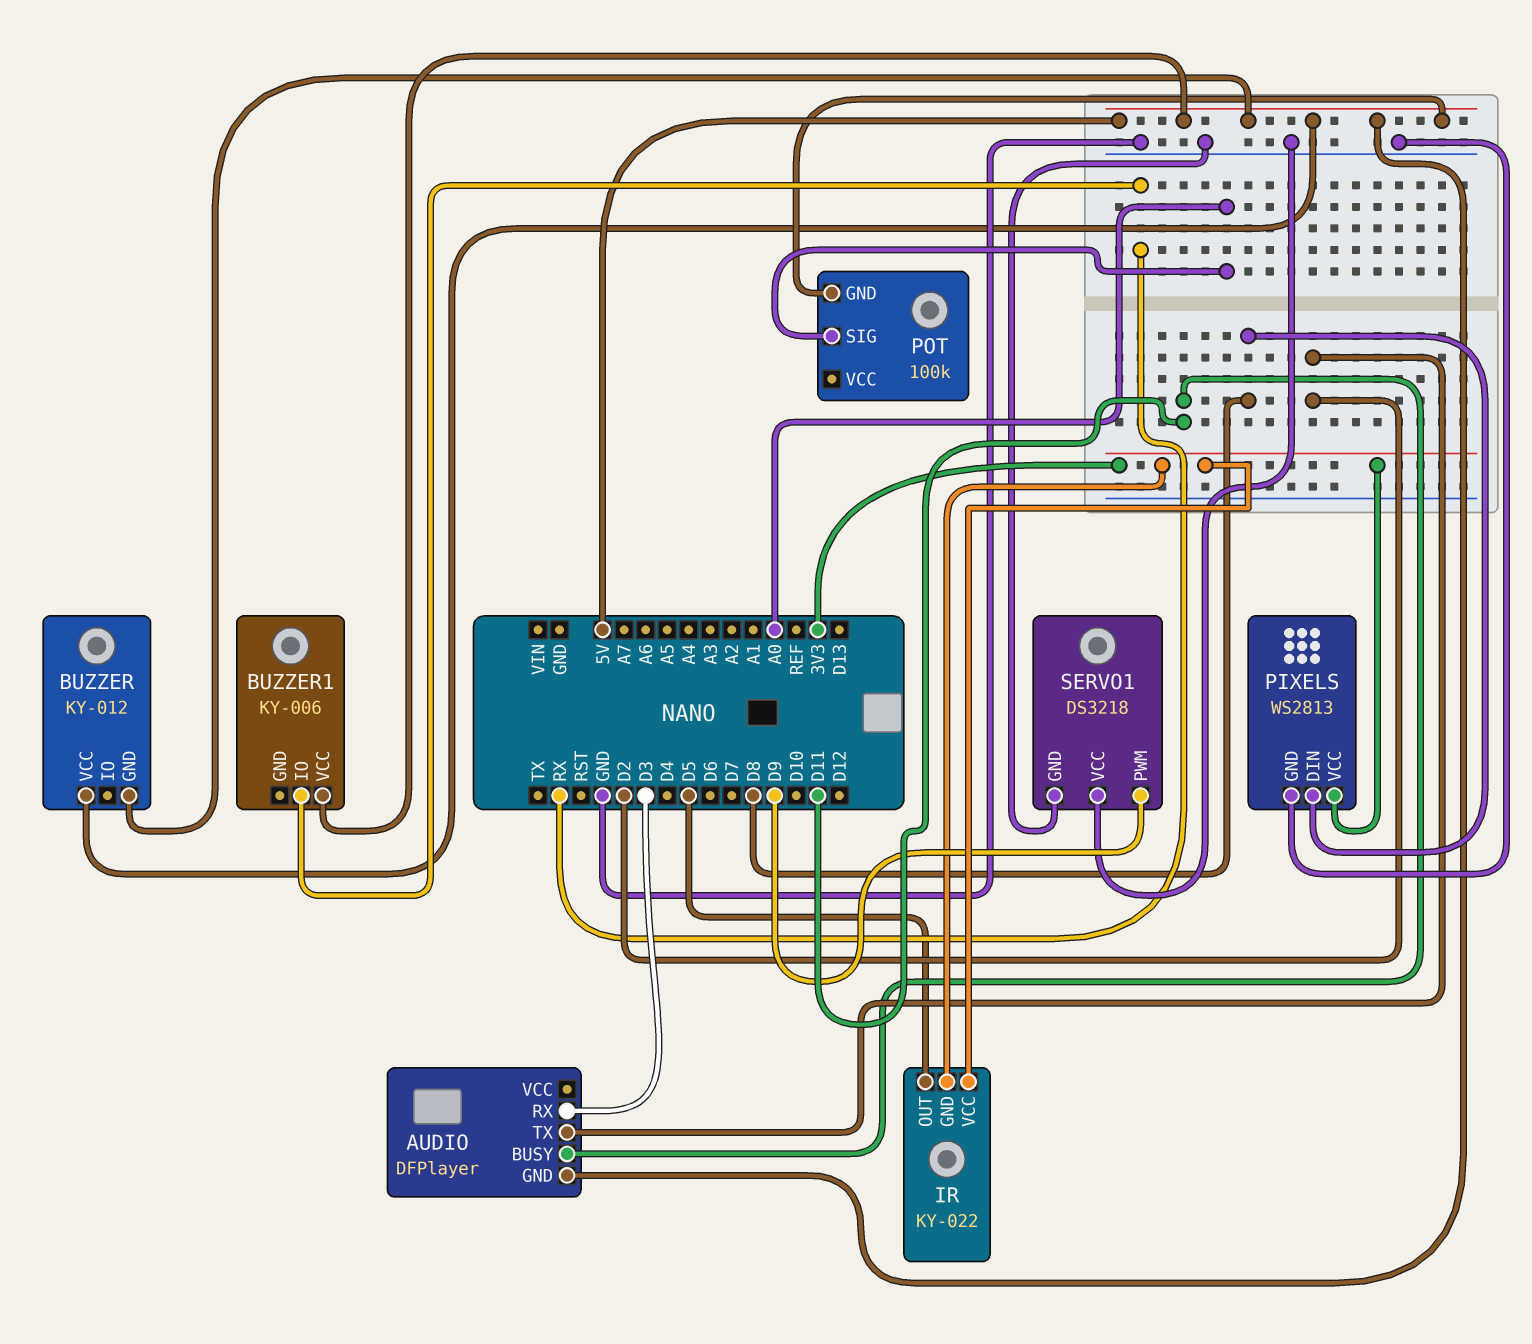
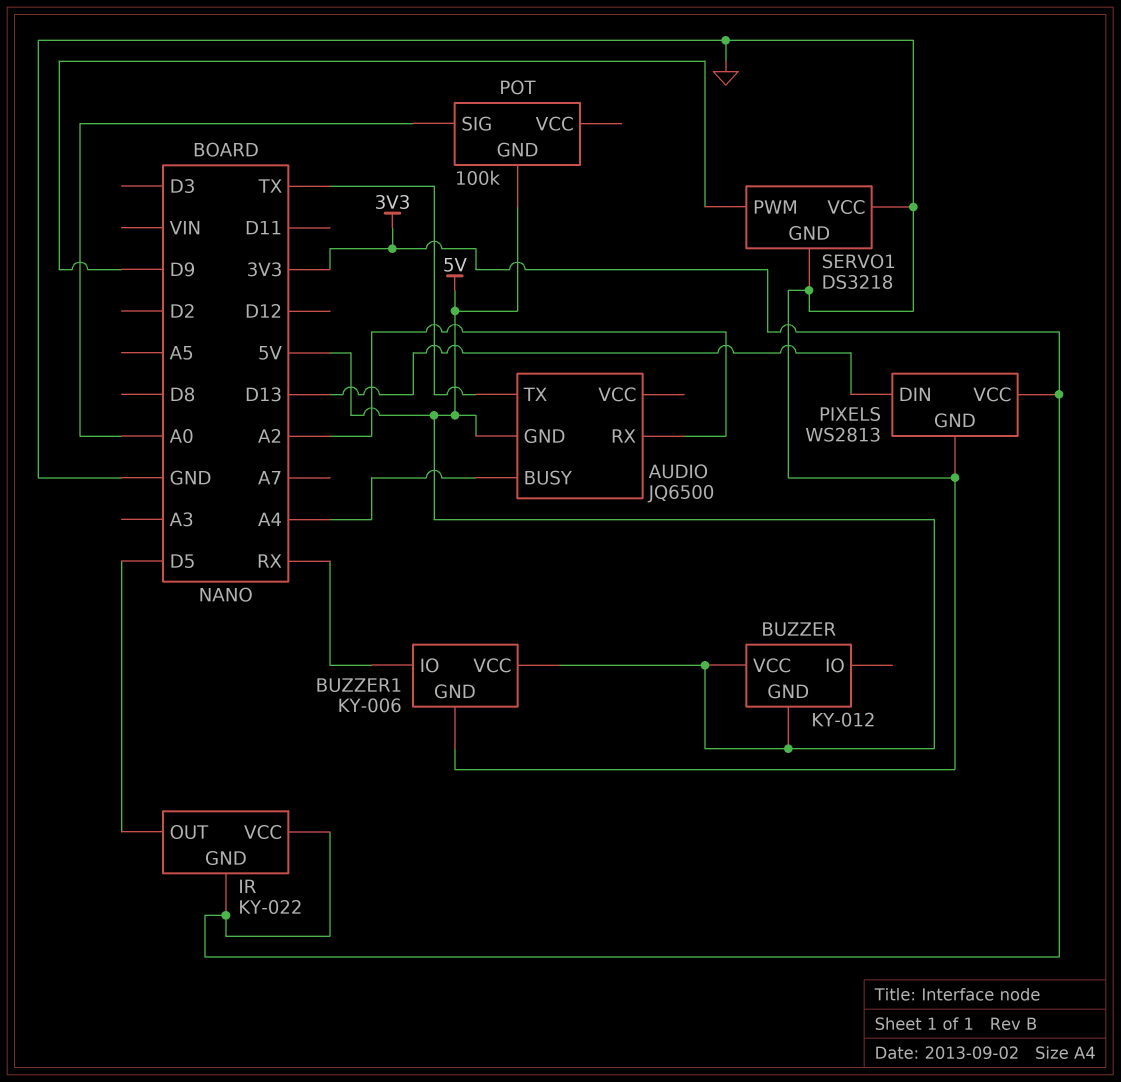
AUDIO: DFPlayer -> JQ6500
AUDIO pin BUSY: D11 -> A4
AUDIO pin RX: D3 -> A2
AUDIO pin TX: D2 -> TX
BUZZER1 pin GND: none -> GND
PIXELS pin DIN: D8 -> D13

